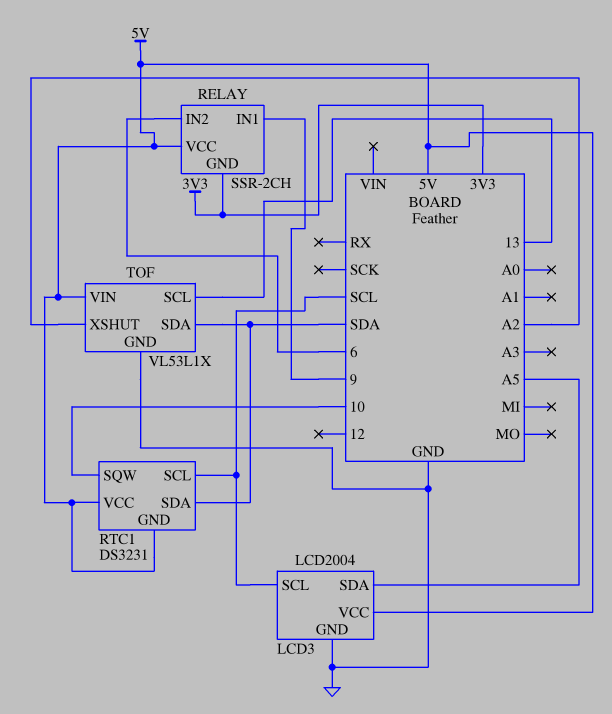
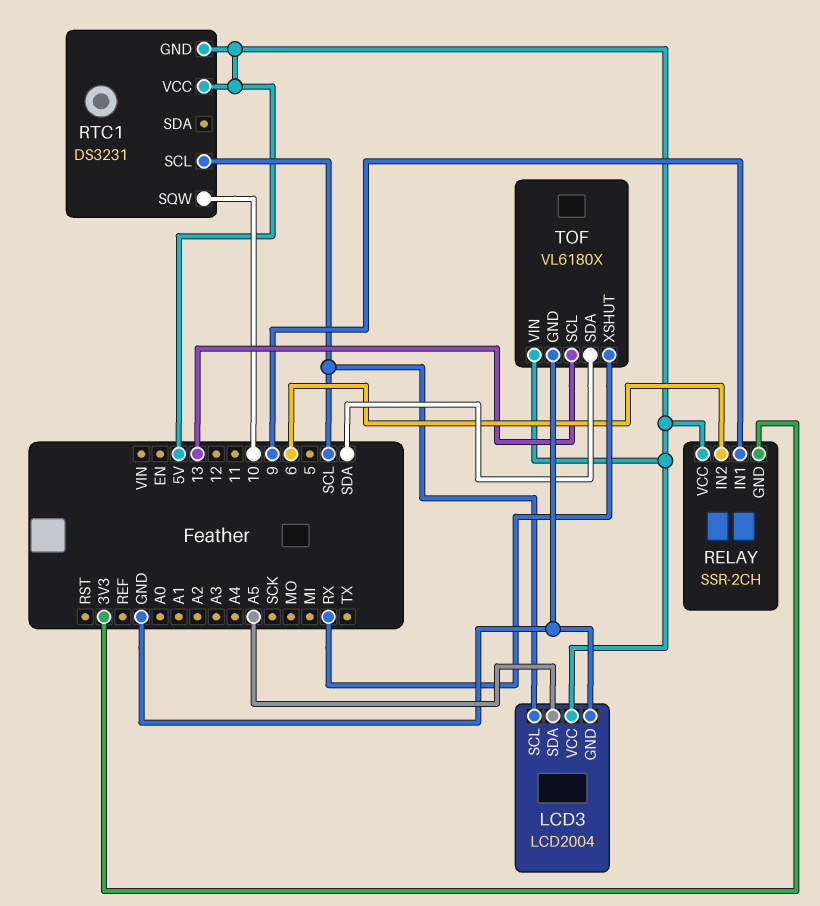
RTC1 pin SDA: SDA -> none
TOF: VL53L1X -> VL6180X
TOF pin XSHUT: A2 -> RX

